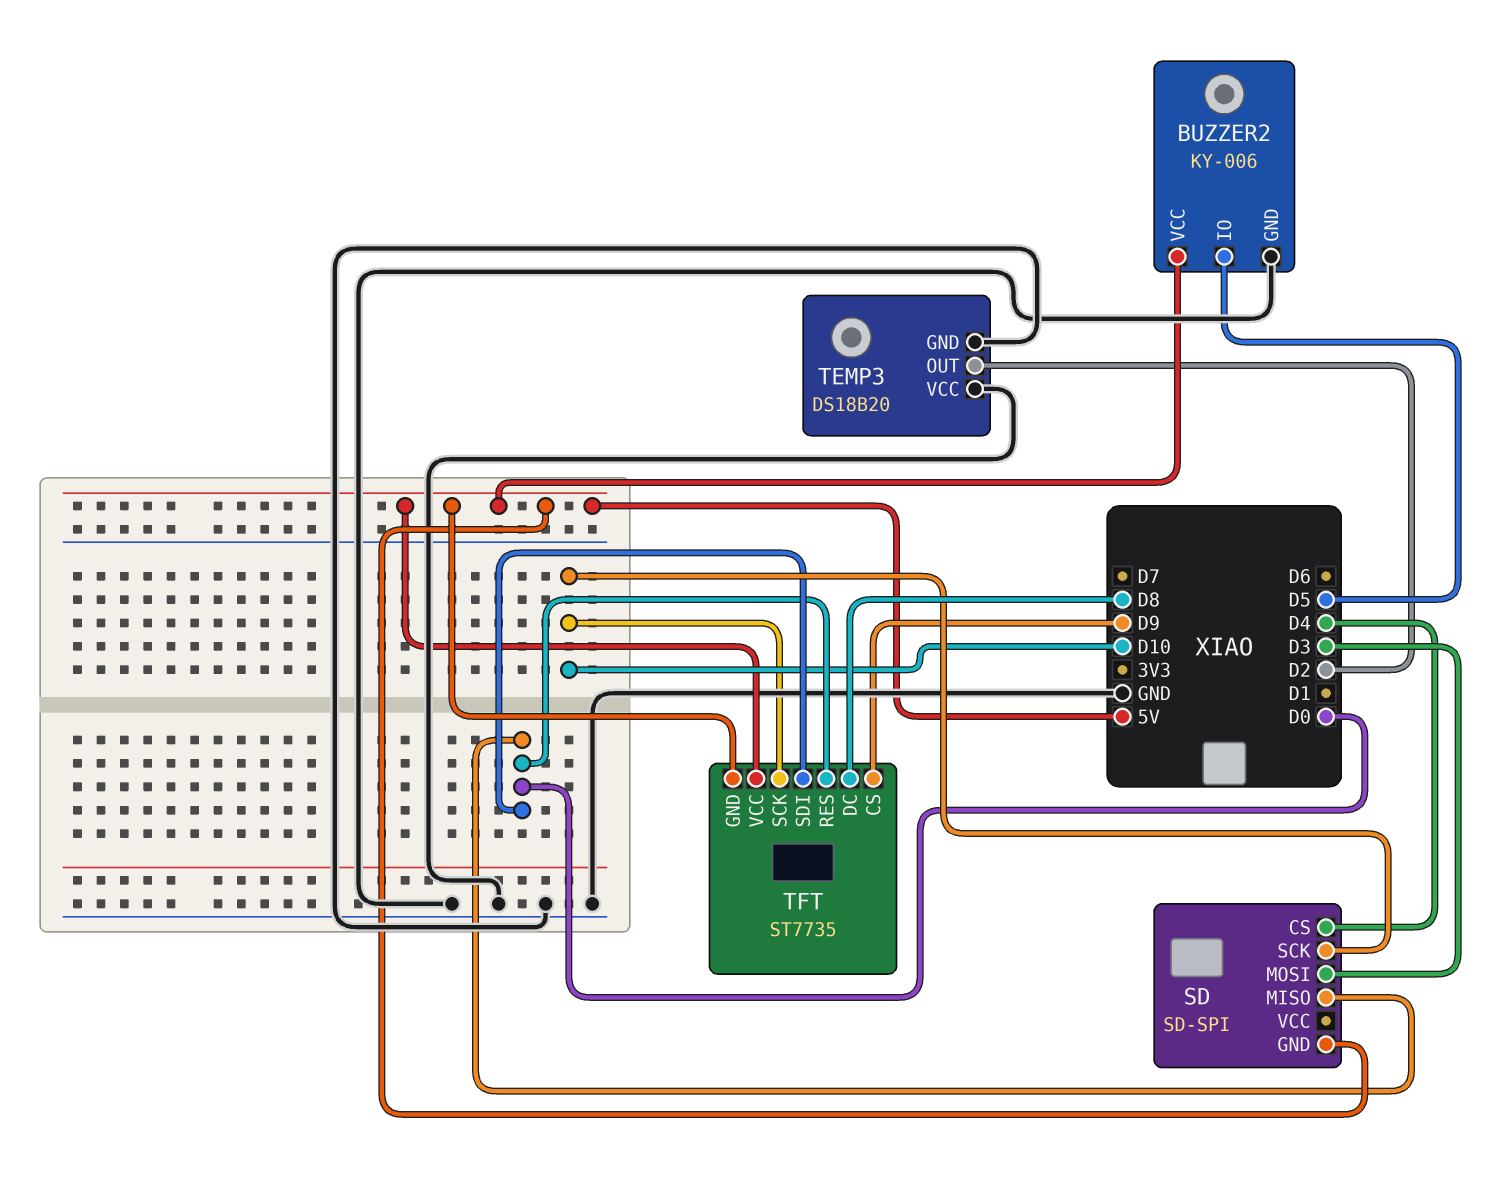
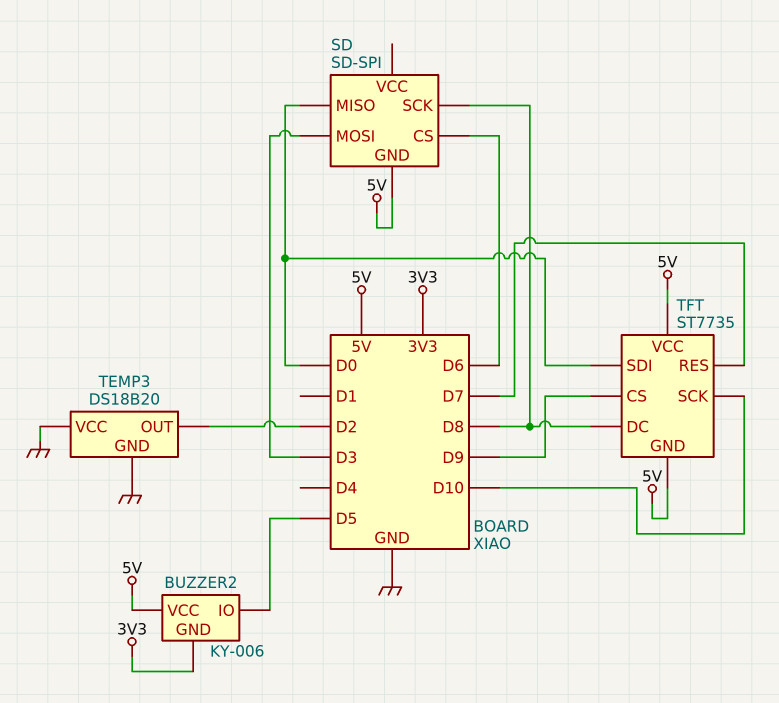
BUZZER2 pin GND: GND -> 3V3
SD pin CS: D4 -> D6
SD pin SCK: D10 -> D8
TFT pin RES: D0 -> D7

